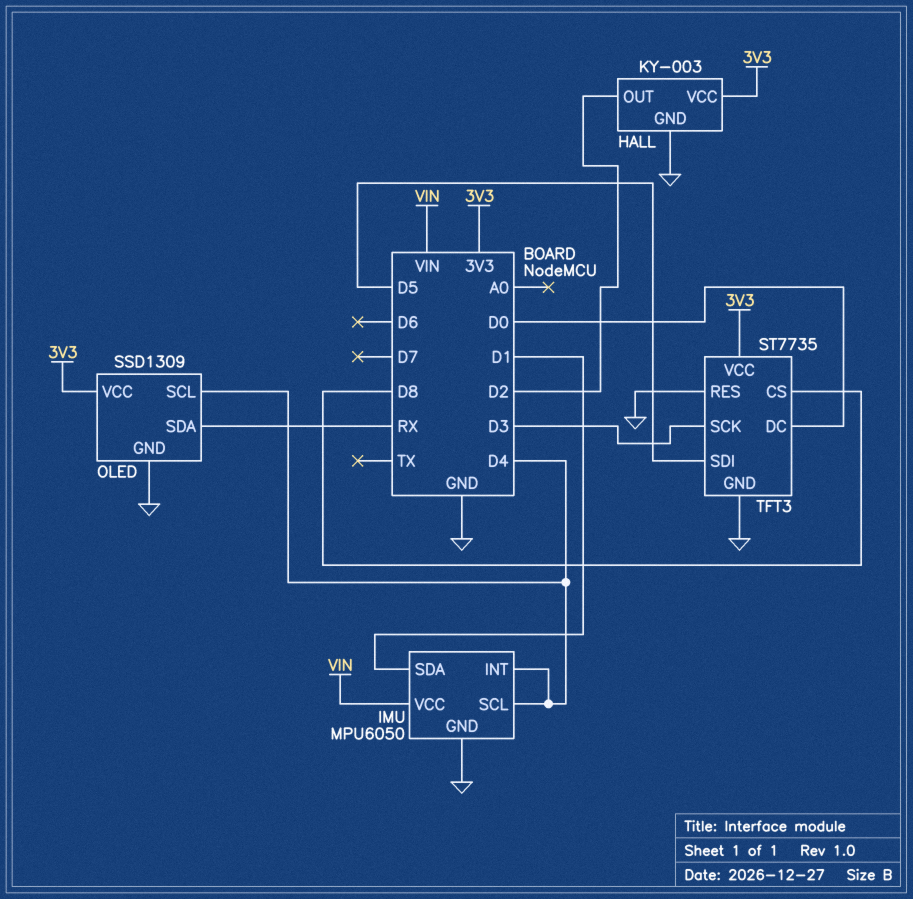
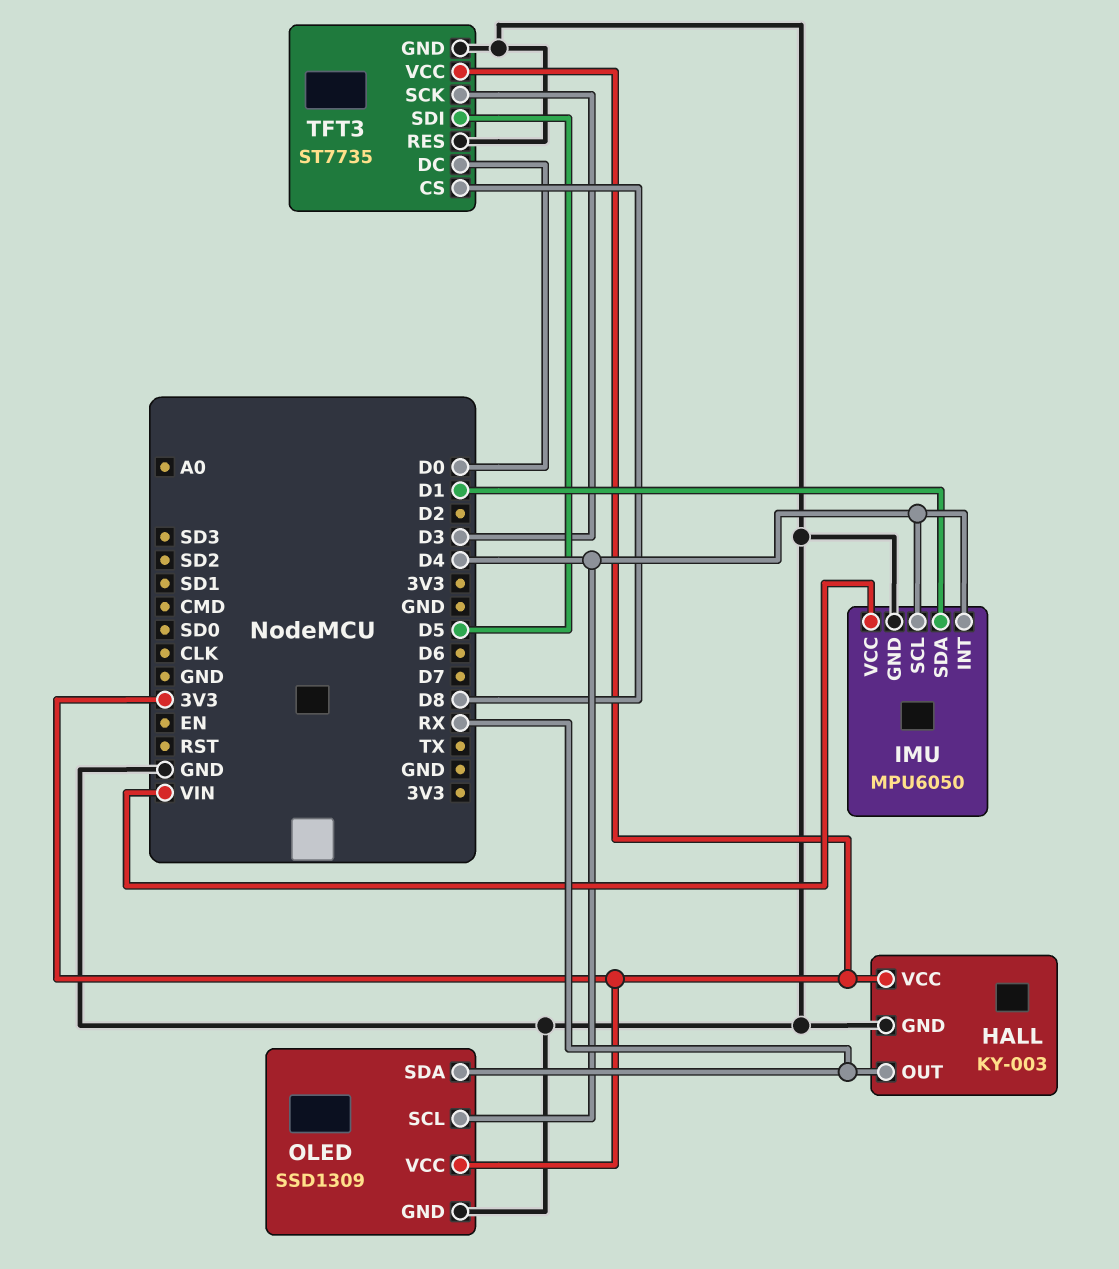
HALL pin OUT: D2 -> RX

